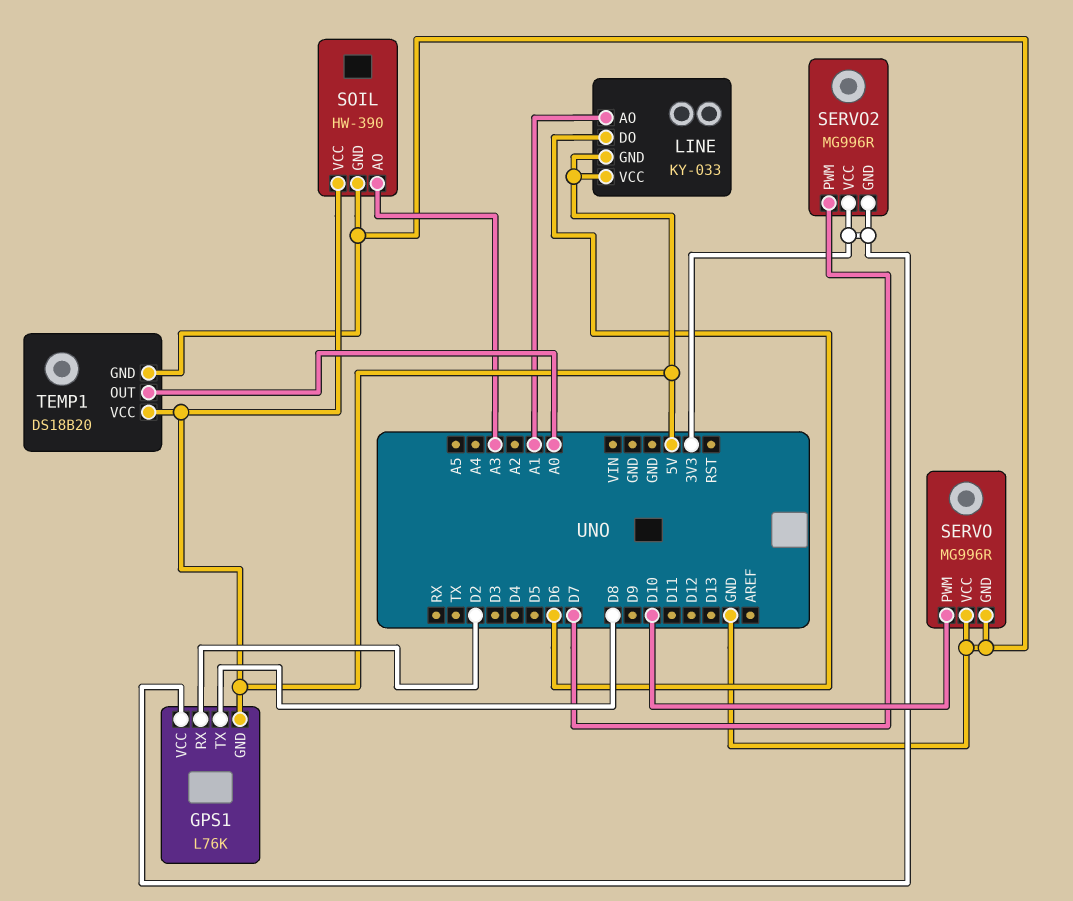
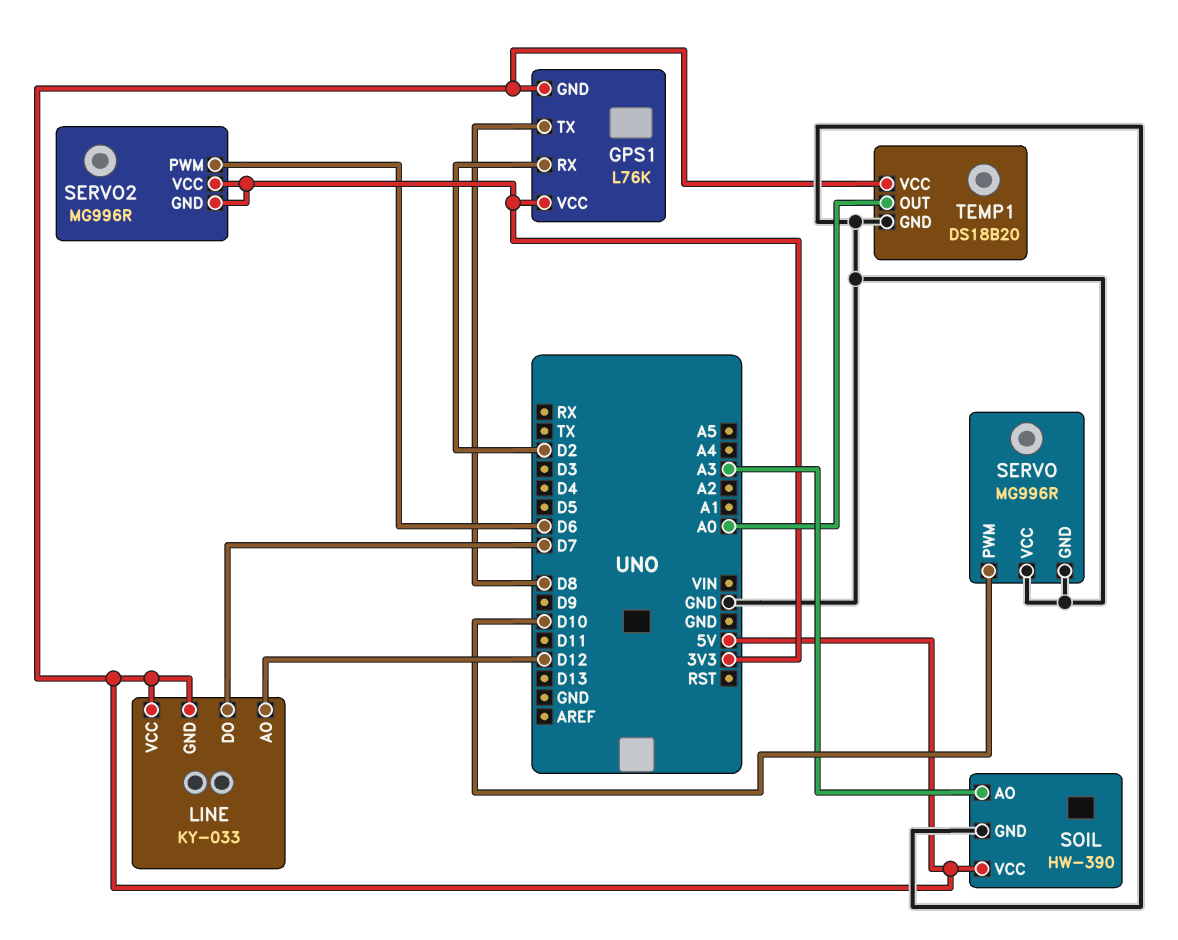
LINE pin AO: A1 -> D12
LINE pin DO: D6 -> D7
SERVO2 pin PWM: D7 -> D6

